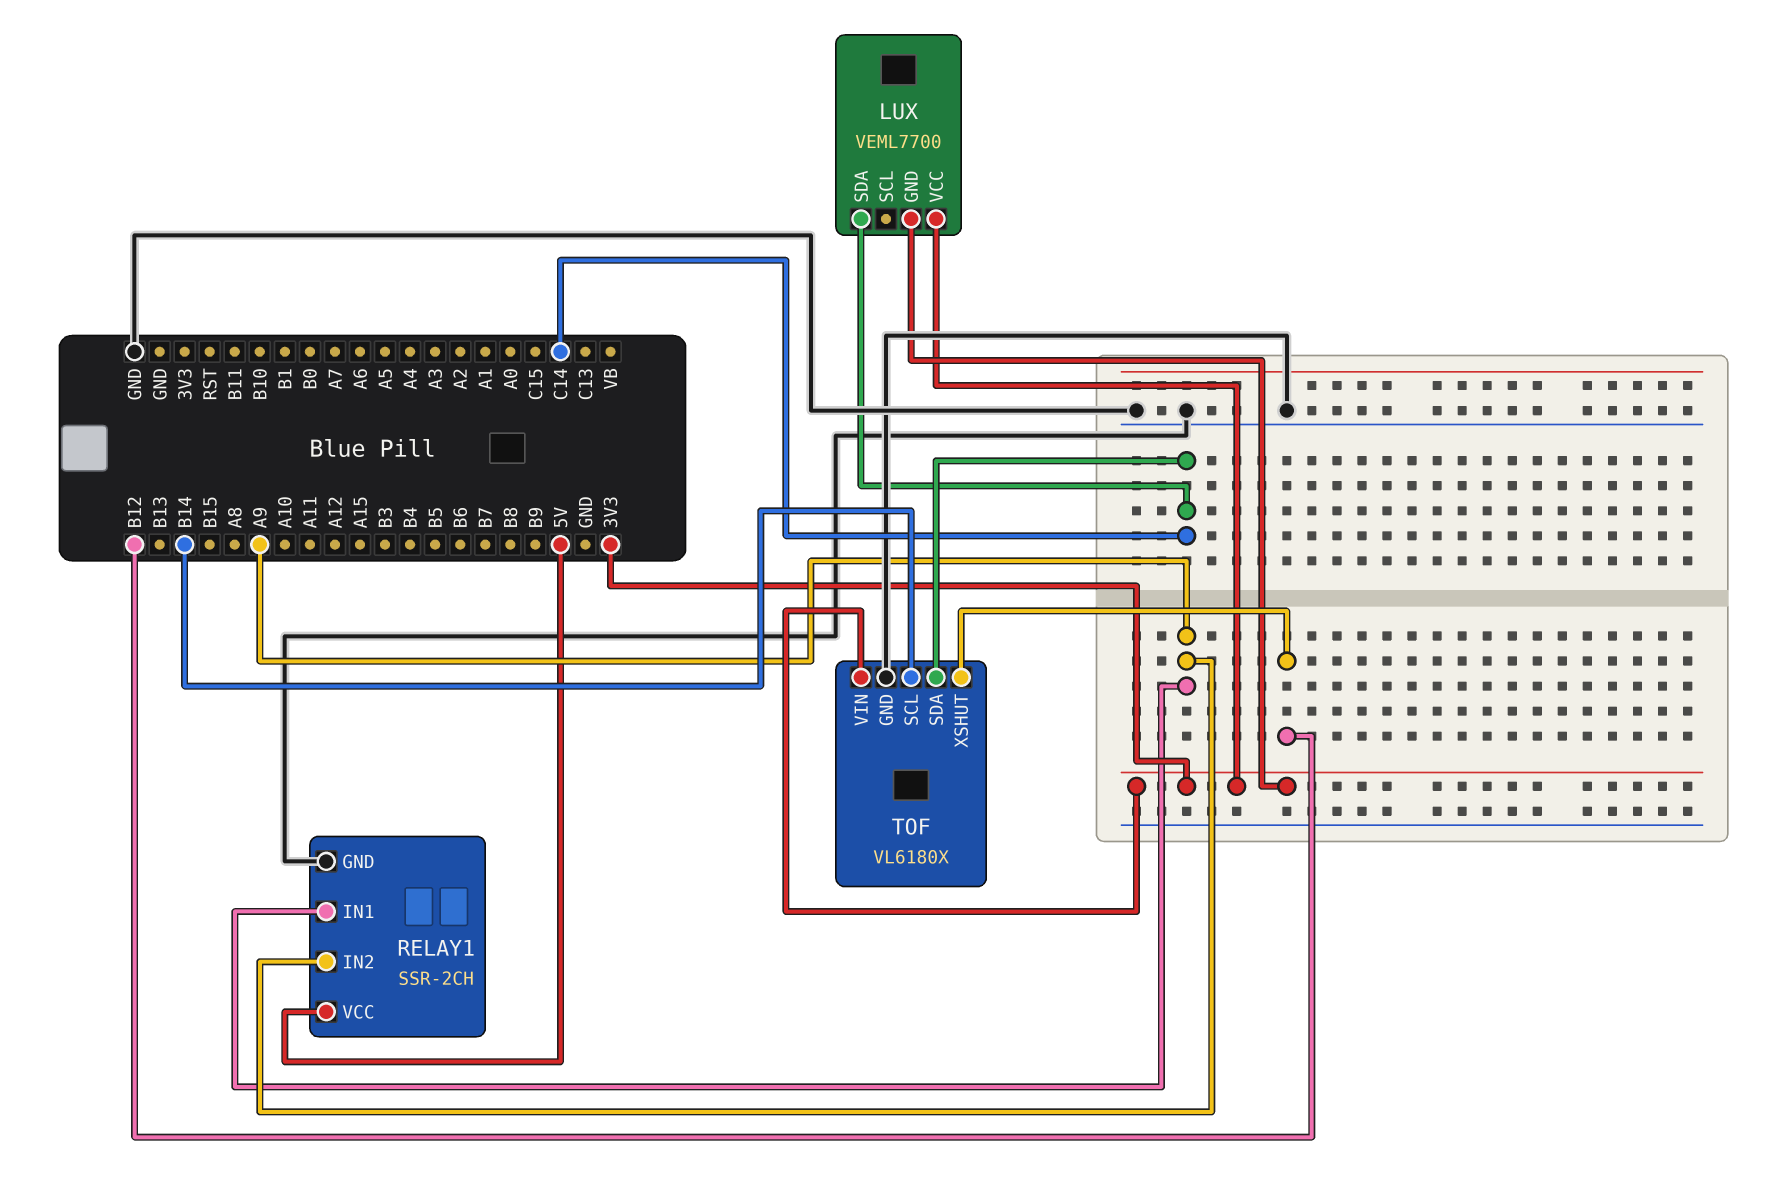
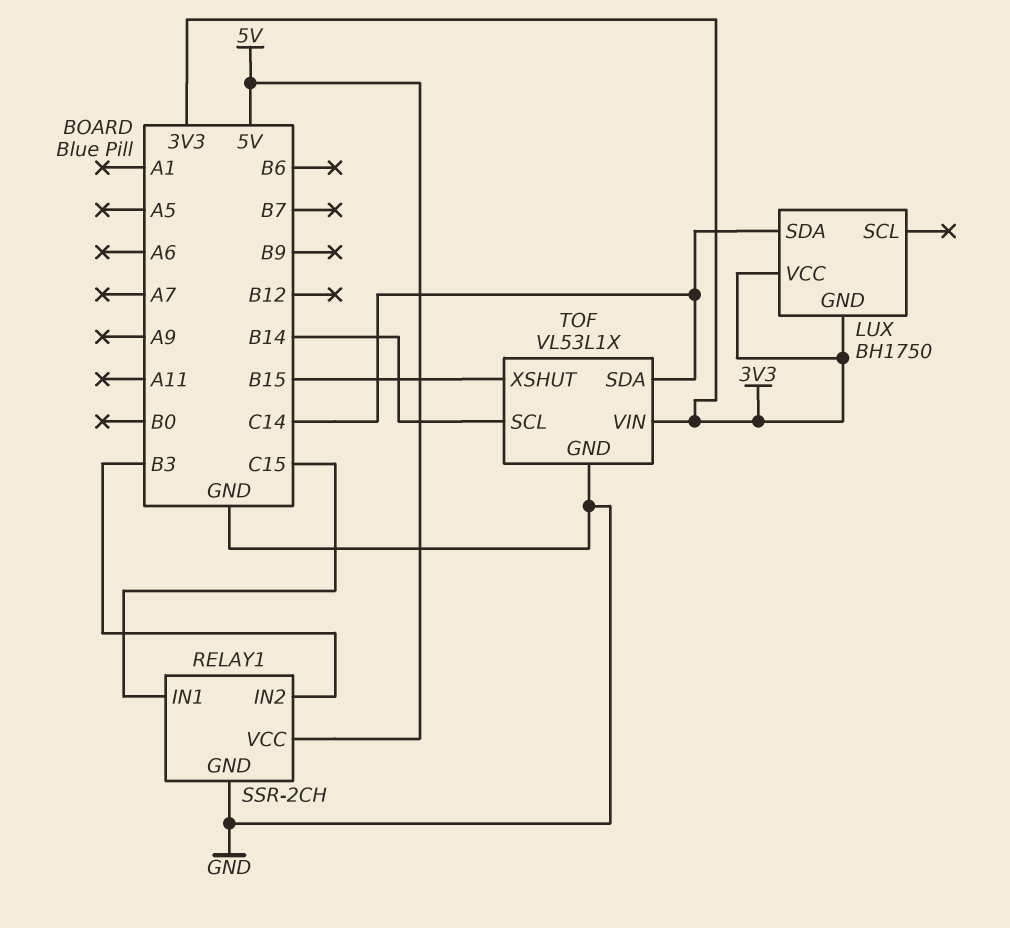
LUX: VEML7700 -> BH1750
RELAY1 pin IN1: A9 -> C15
RELAY1 pin IN2: A9 -> B3
TOF: VL6180X -> VL53L1X
TOF pin XSHUT: B12 -> B15

